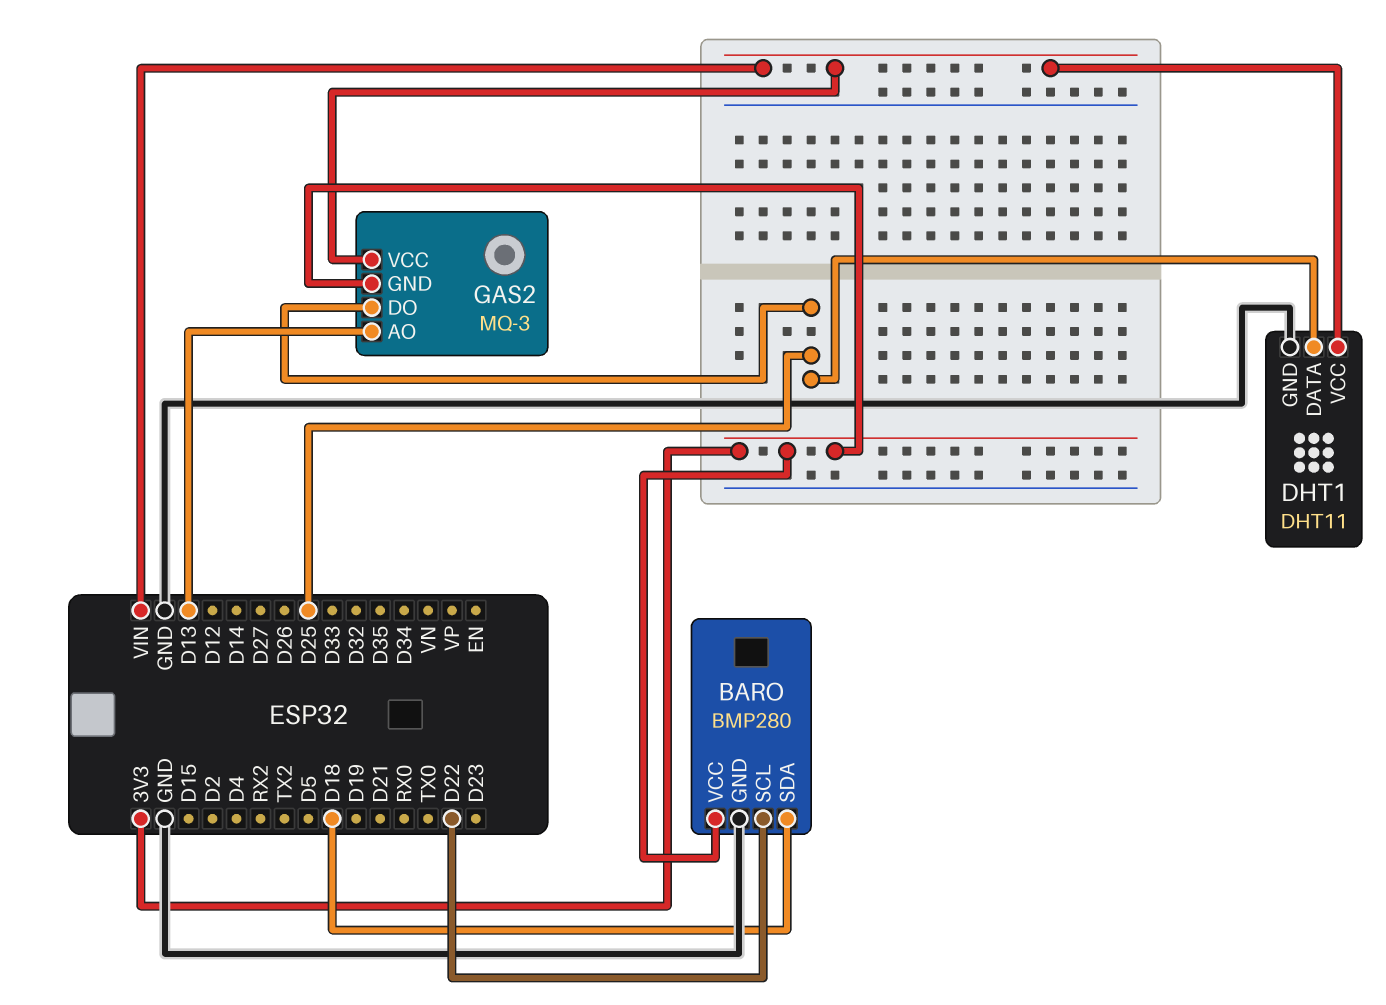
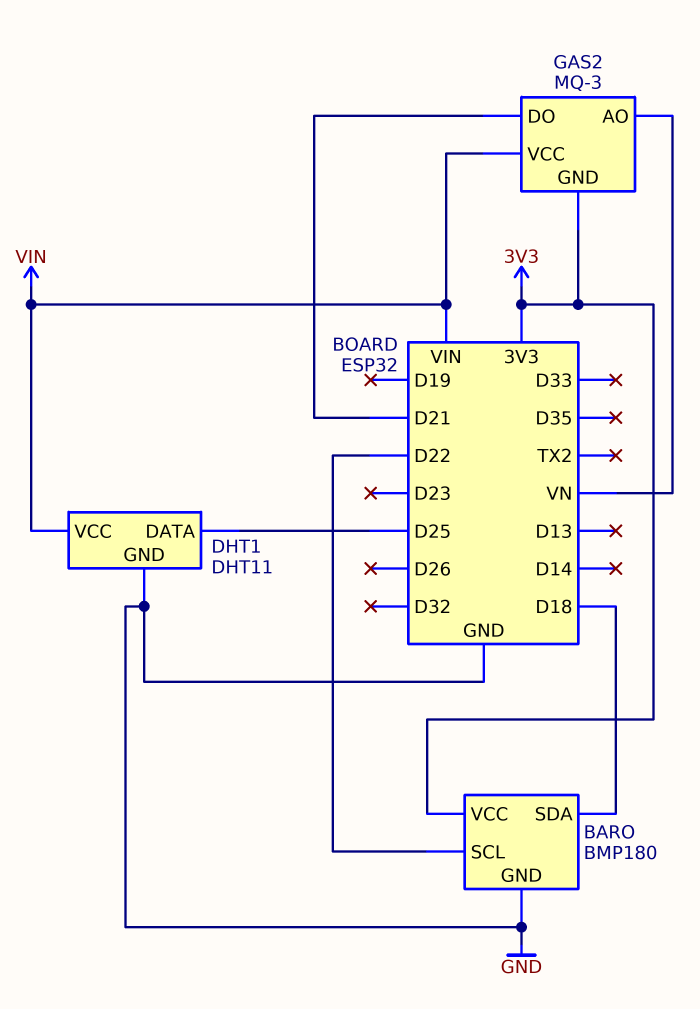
BARO: BMP280 -> BMP180
GAS2 pin AO: D13 -> VN
GAS2 pin DO: D25 -> D21

